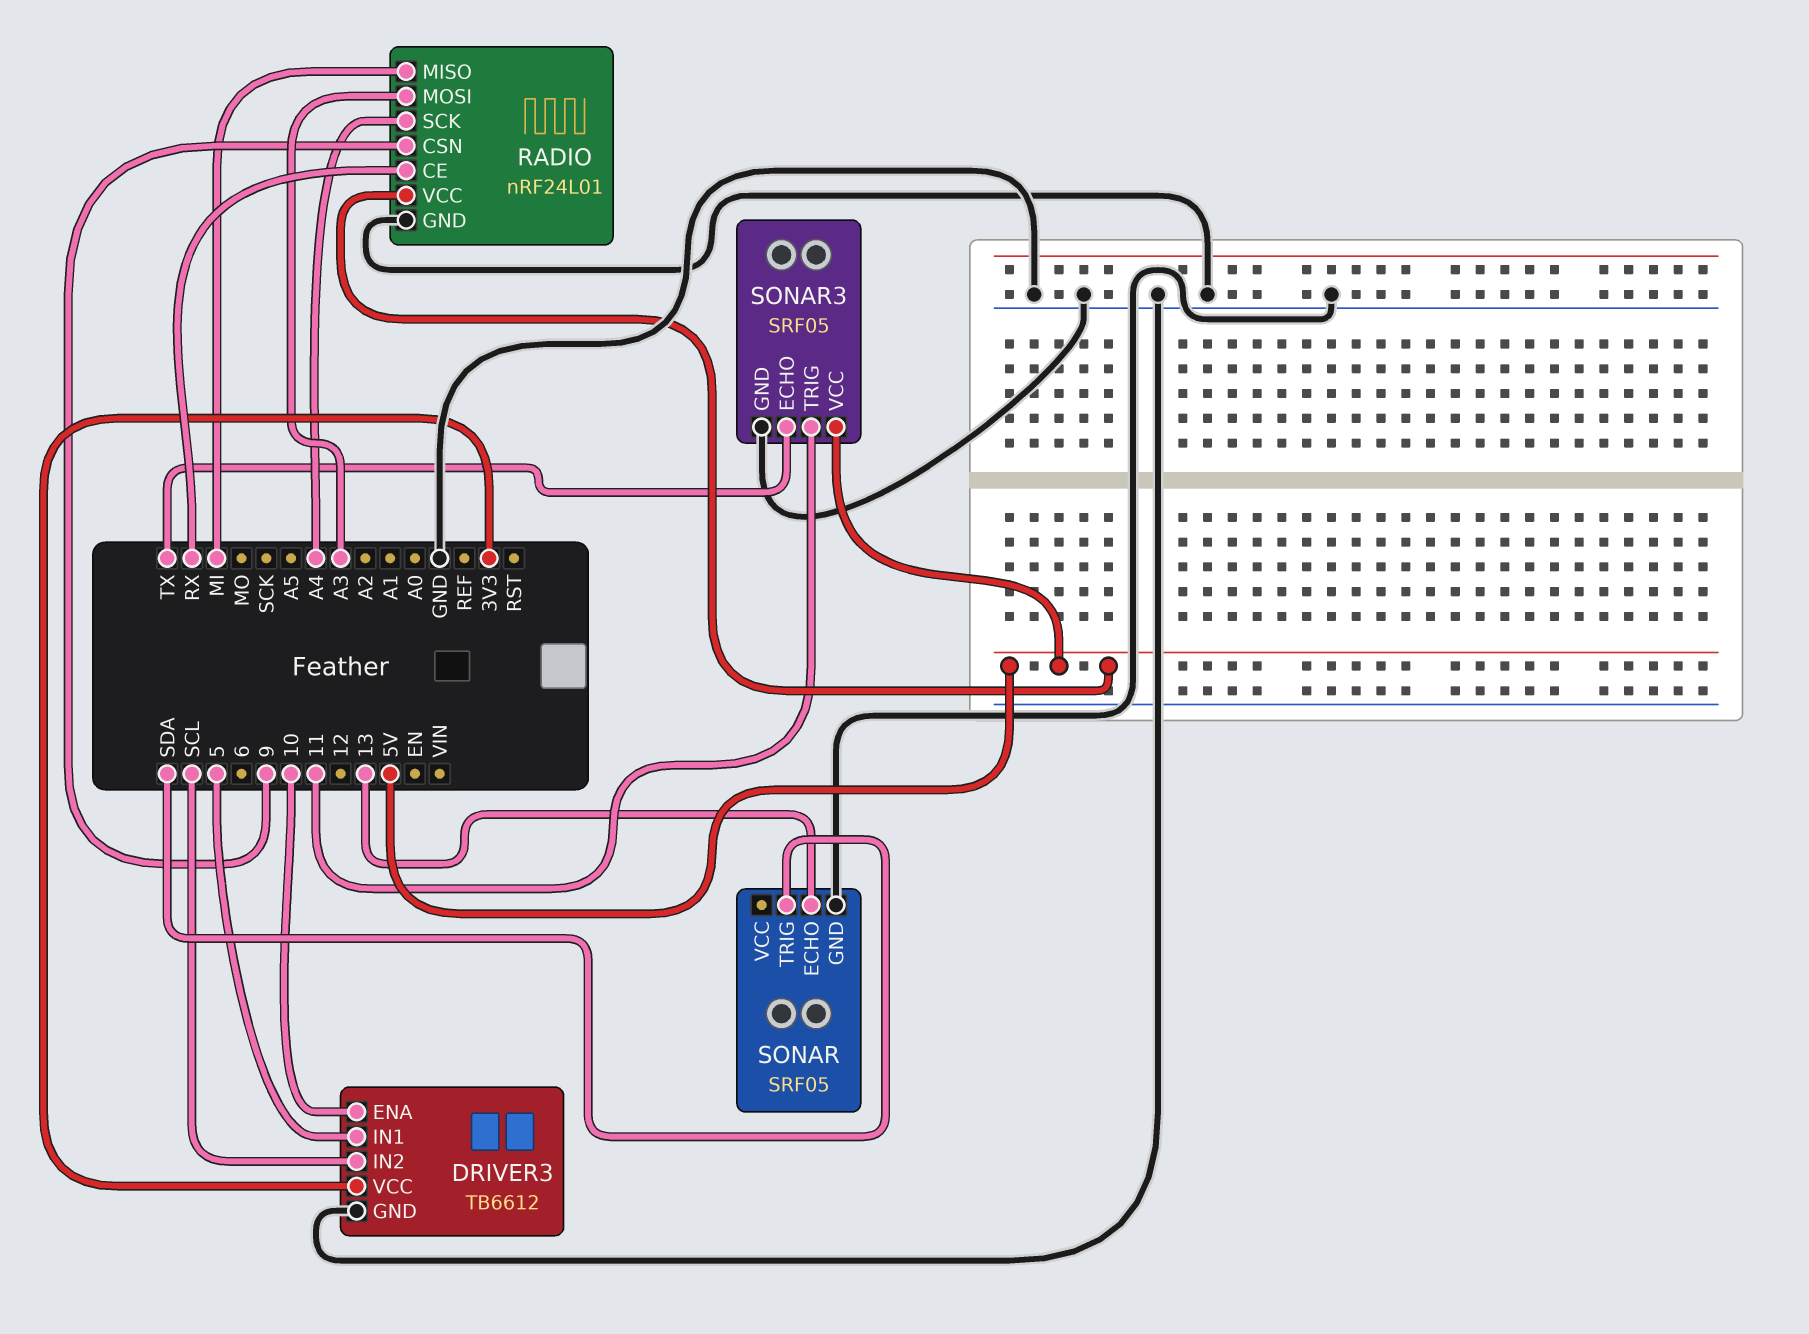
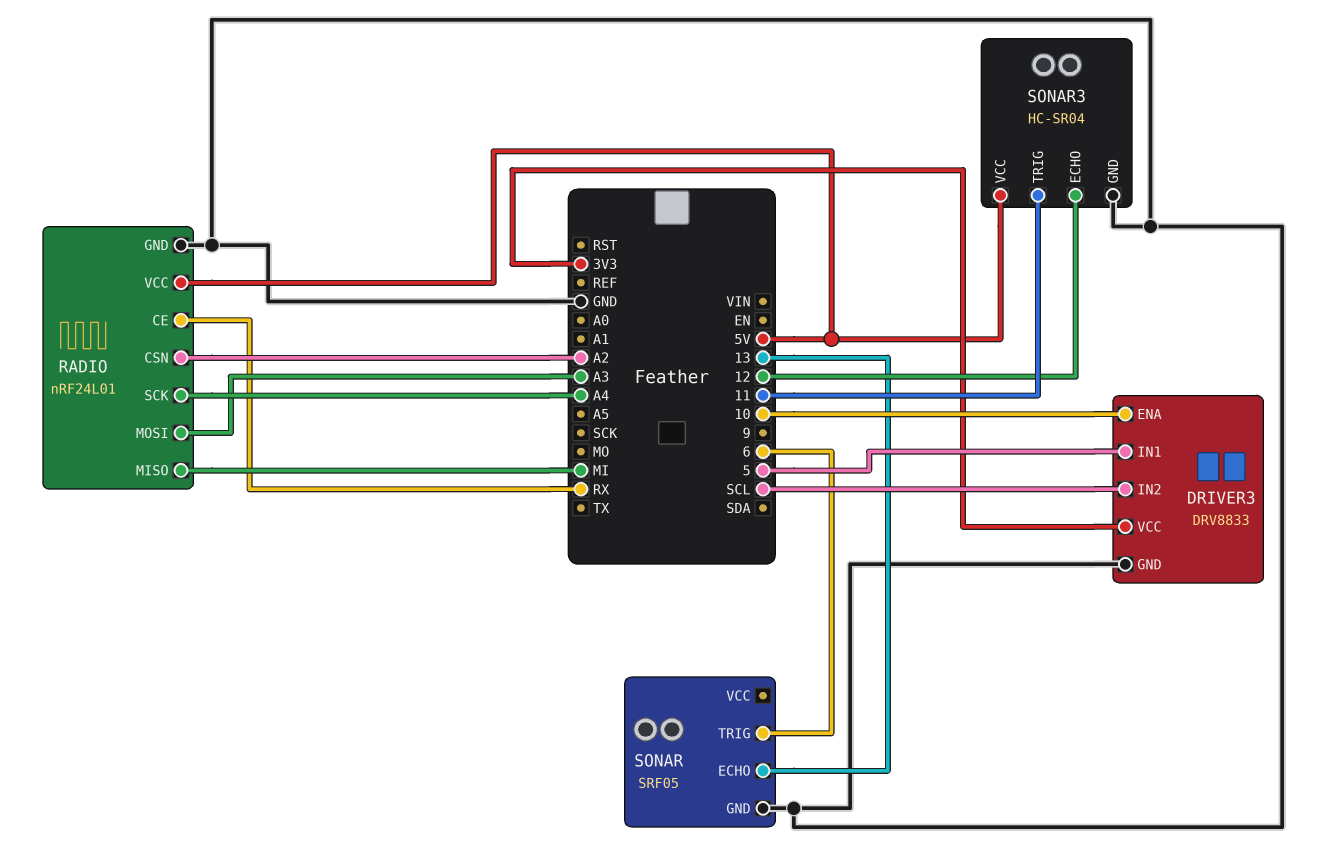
DRIVER3: TB6612 -> DRV8833
RADIO pin CSN: 9 -> A2
SONAR pin TRIG: SDA -> 6
SONAR3: SRF05 -> HC-SR04
SONAR3 pin ECHO: TX -> 12

